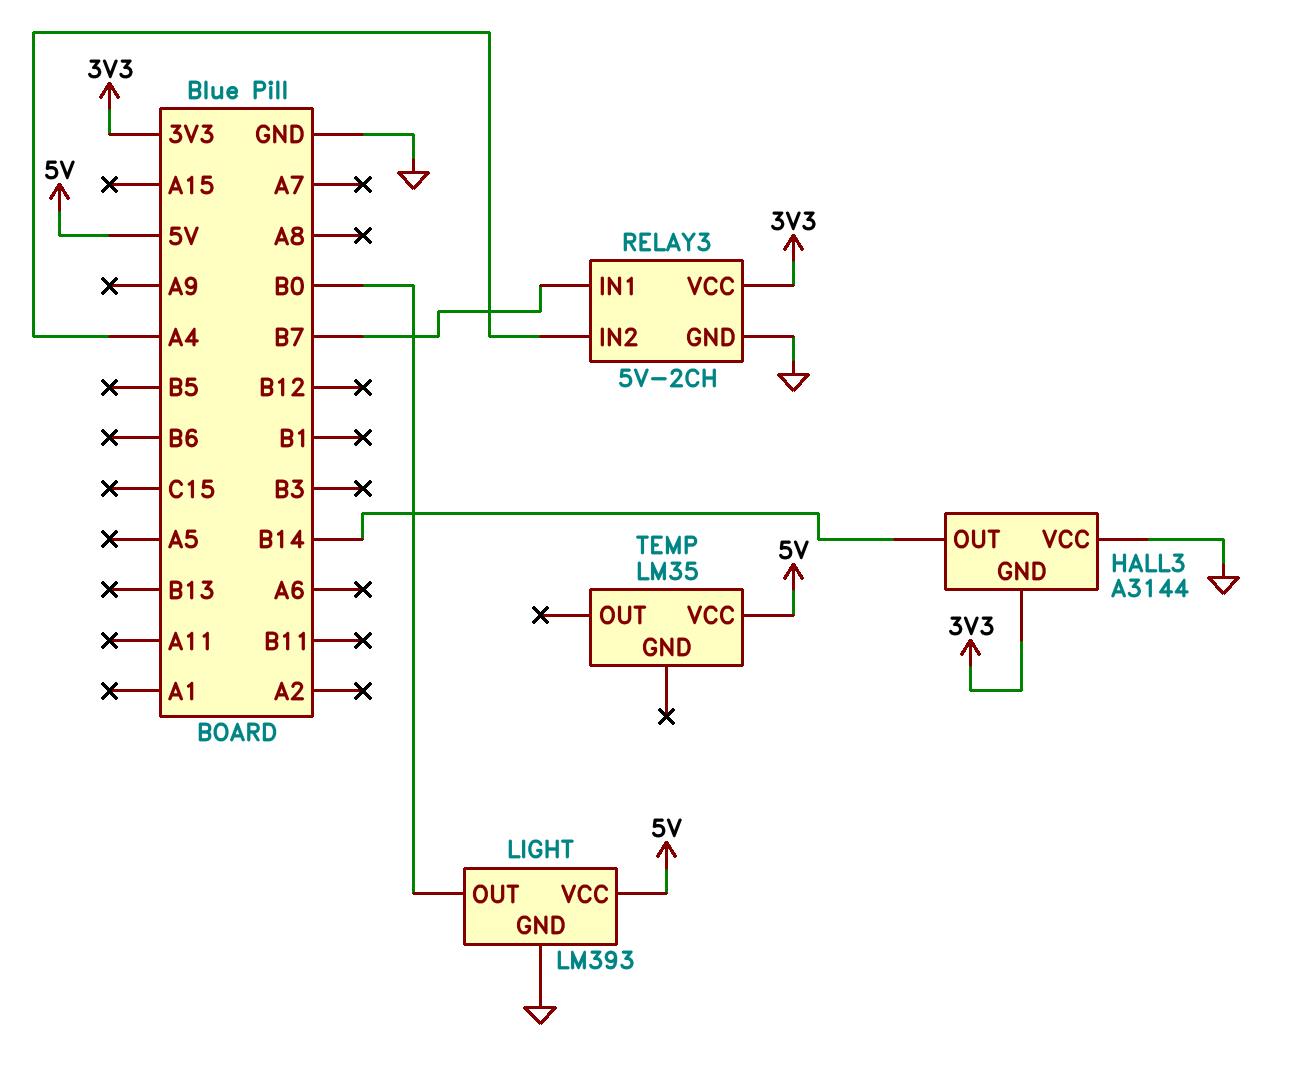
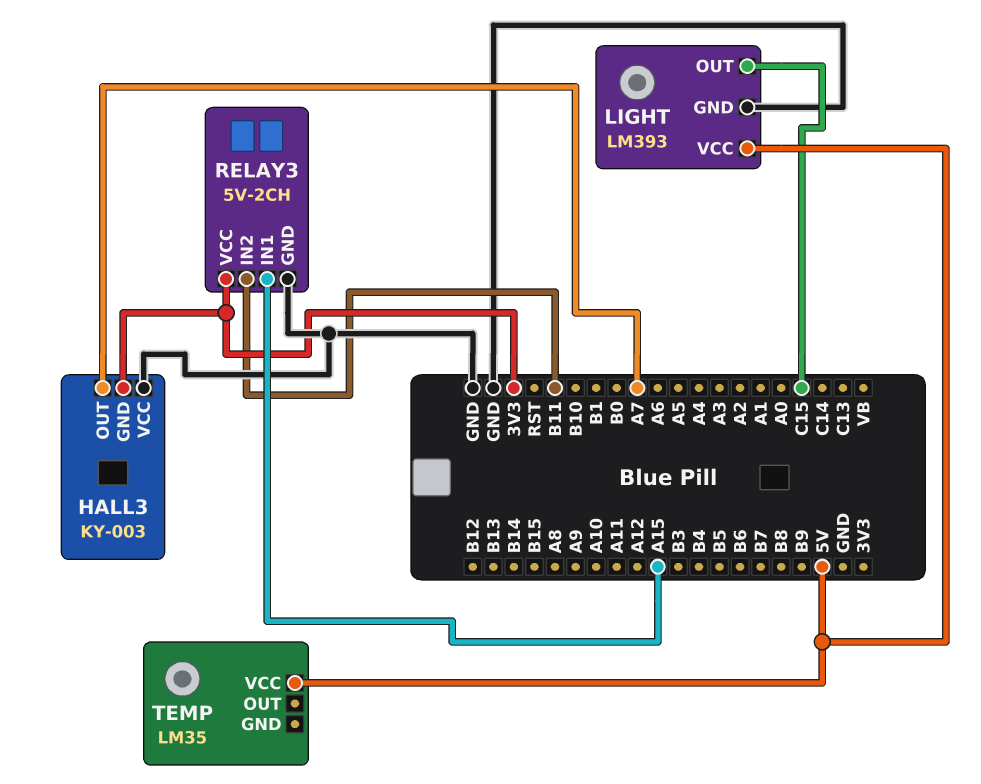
HALL3: A3144 -> KY-003
HALL3 pin OUT: B14 -> A7
LIGHT pin OUT: B0 -> C15
RELAY3 pin IN1: B7 -> A15
RELAY3 pin IN2: A4 -> B11

